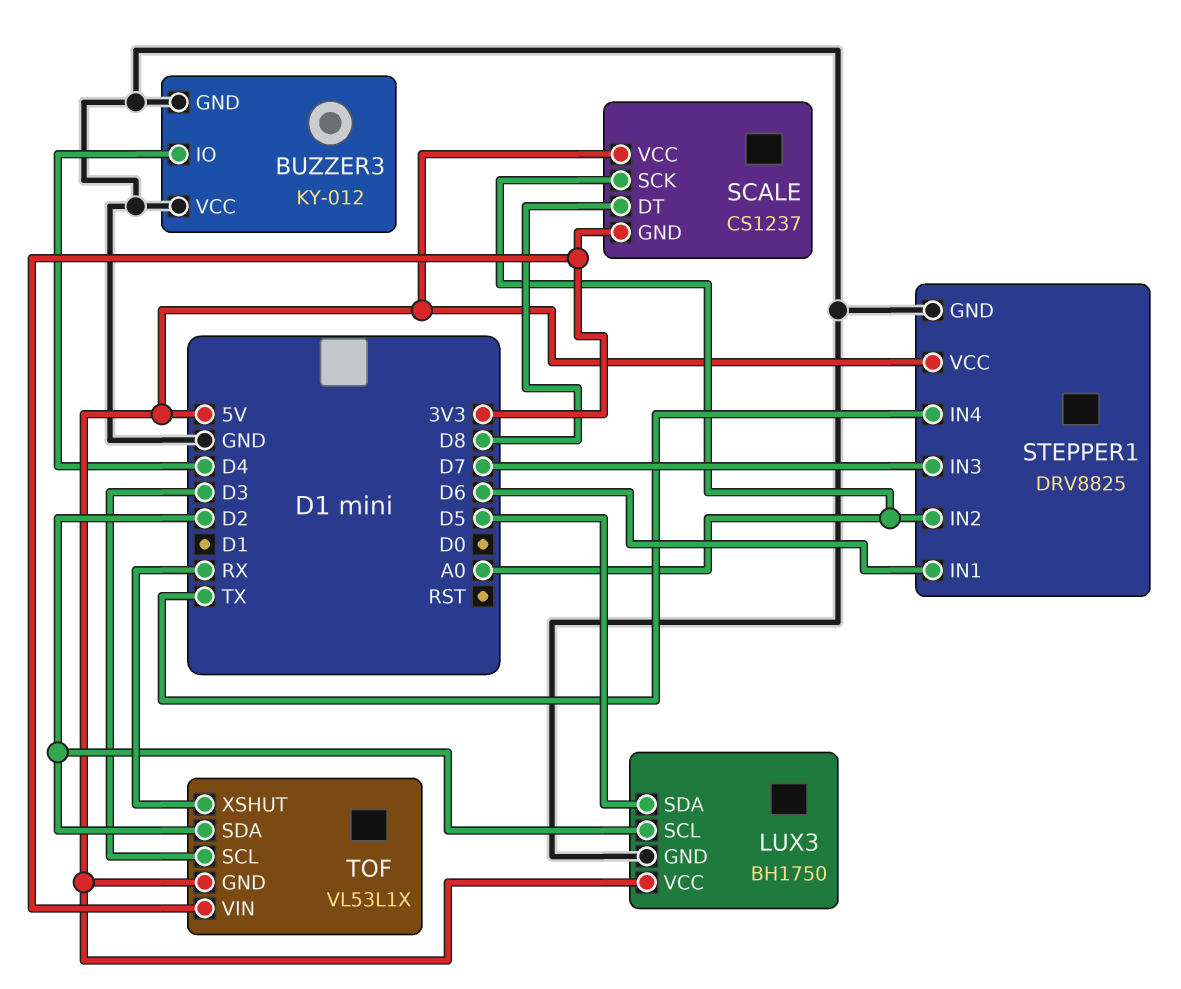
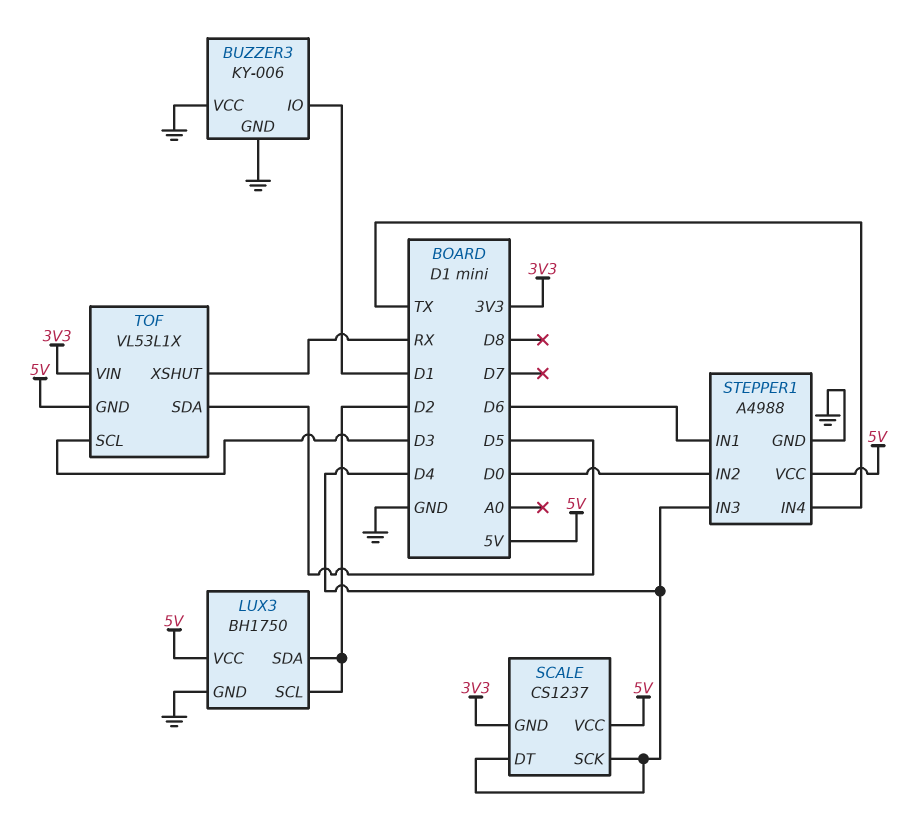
BUZZER3: KY-012 -> KY-006
BUZZER3 pin IO: D4 -> D1
LUX3 pin SDA: D5 -> D2
SCALE pin DT: D8 -> D4
SCALE pin SCK: A0 -> D4
STEPPER1: DRV8825 -> A4988
STEPPER1 pin IN2: A0 -> D0
STEPPER1 pin IN3: D7 -> D4
TOF pin SDA: D2 -> D5

